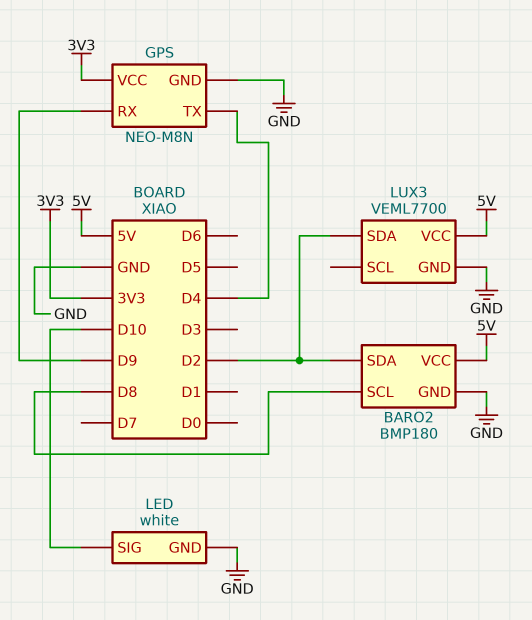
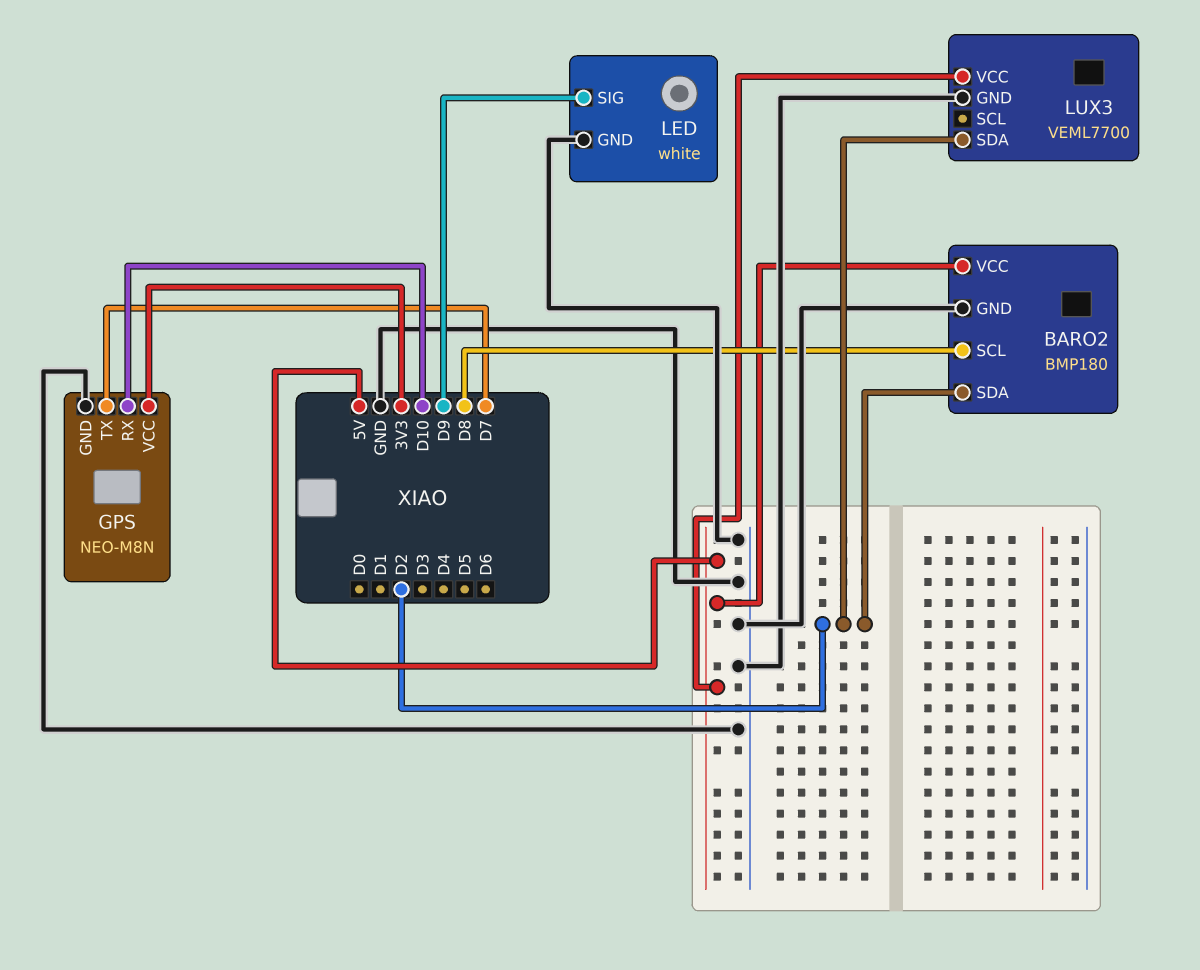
GPS pin RX: D9 -> D10
GPS pin TX: D4 -> D7
LED pin SIG: D10 -> D9

